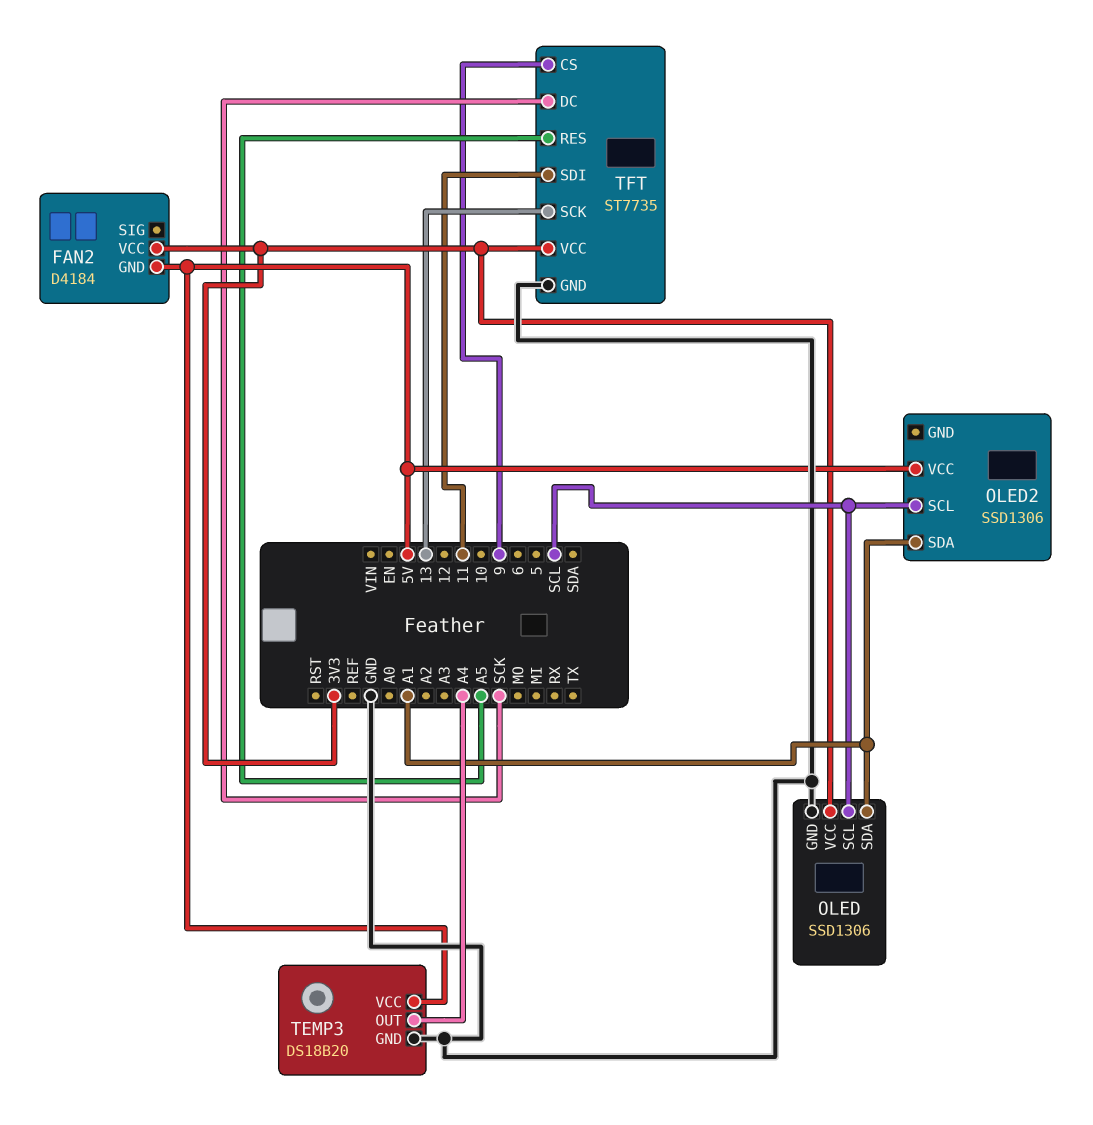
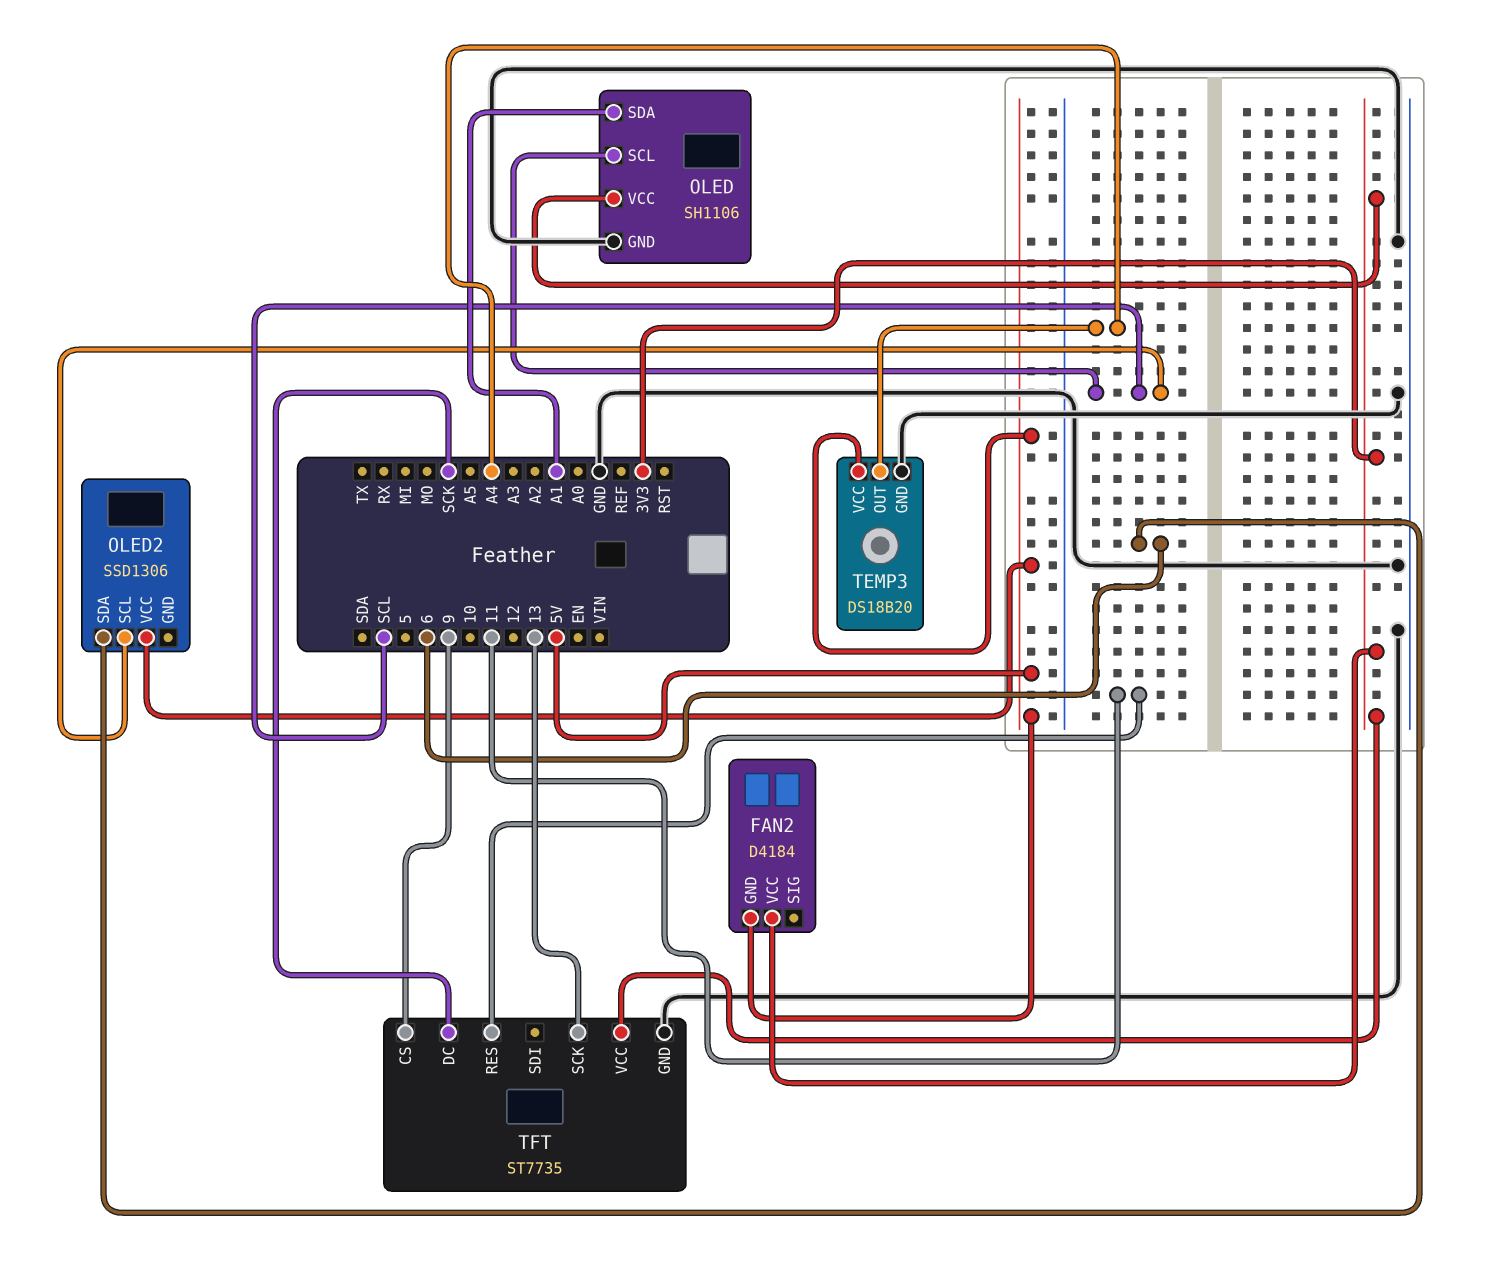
OLED: SSD1306 -> SH1106
OLED2 pin SDA: A1 -> 6
TFT pin RES: A5 -> 11
TFT pin SDI: 11 -> none

